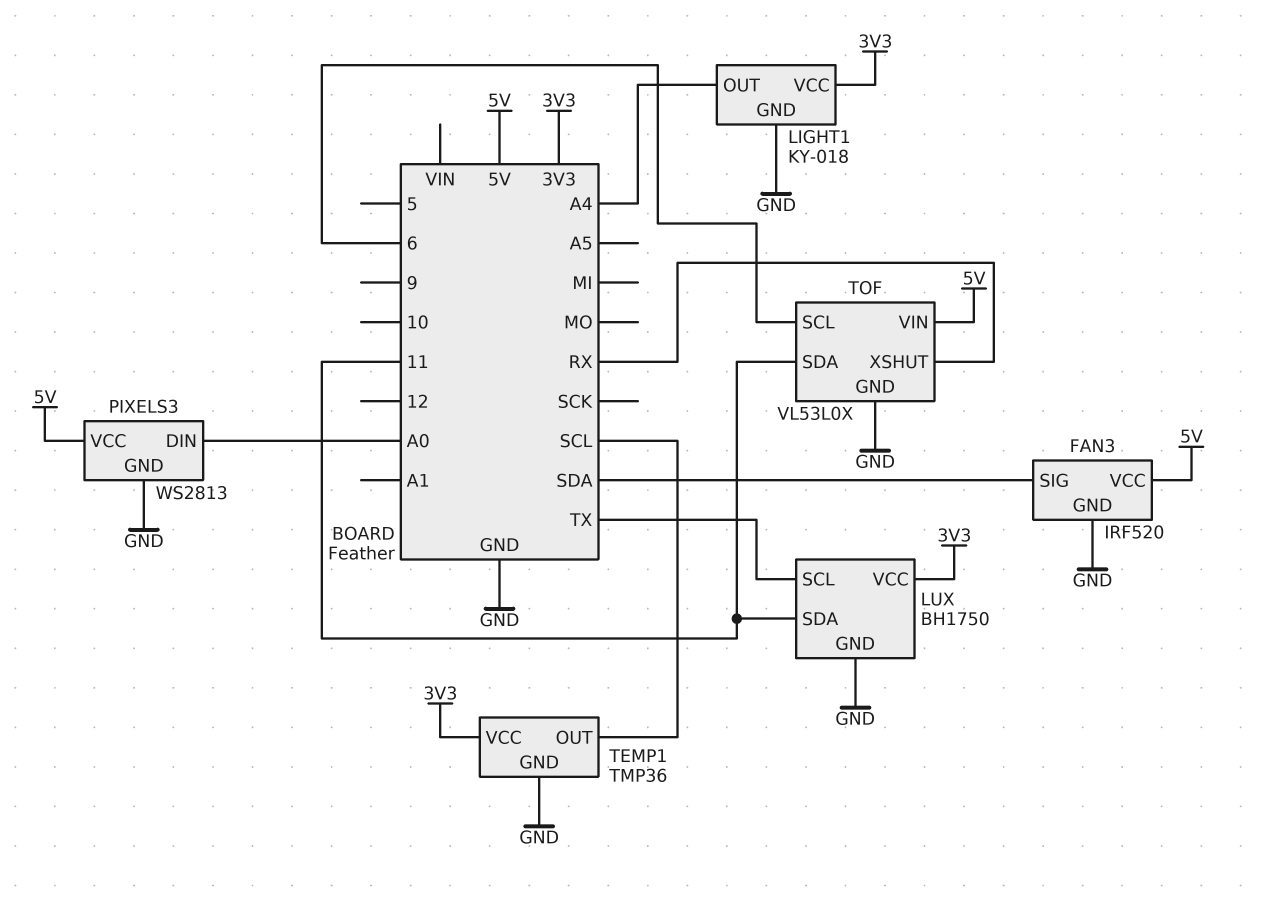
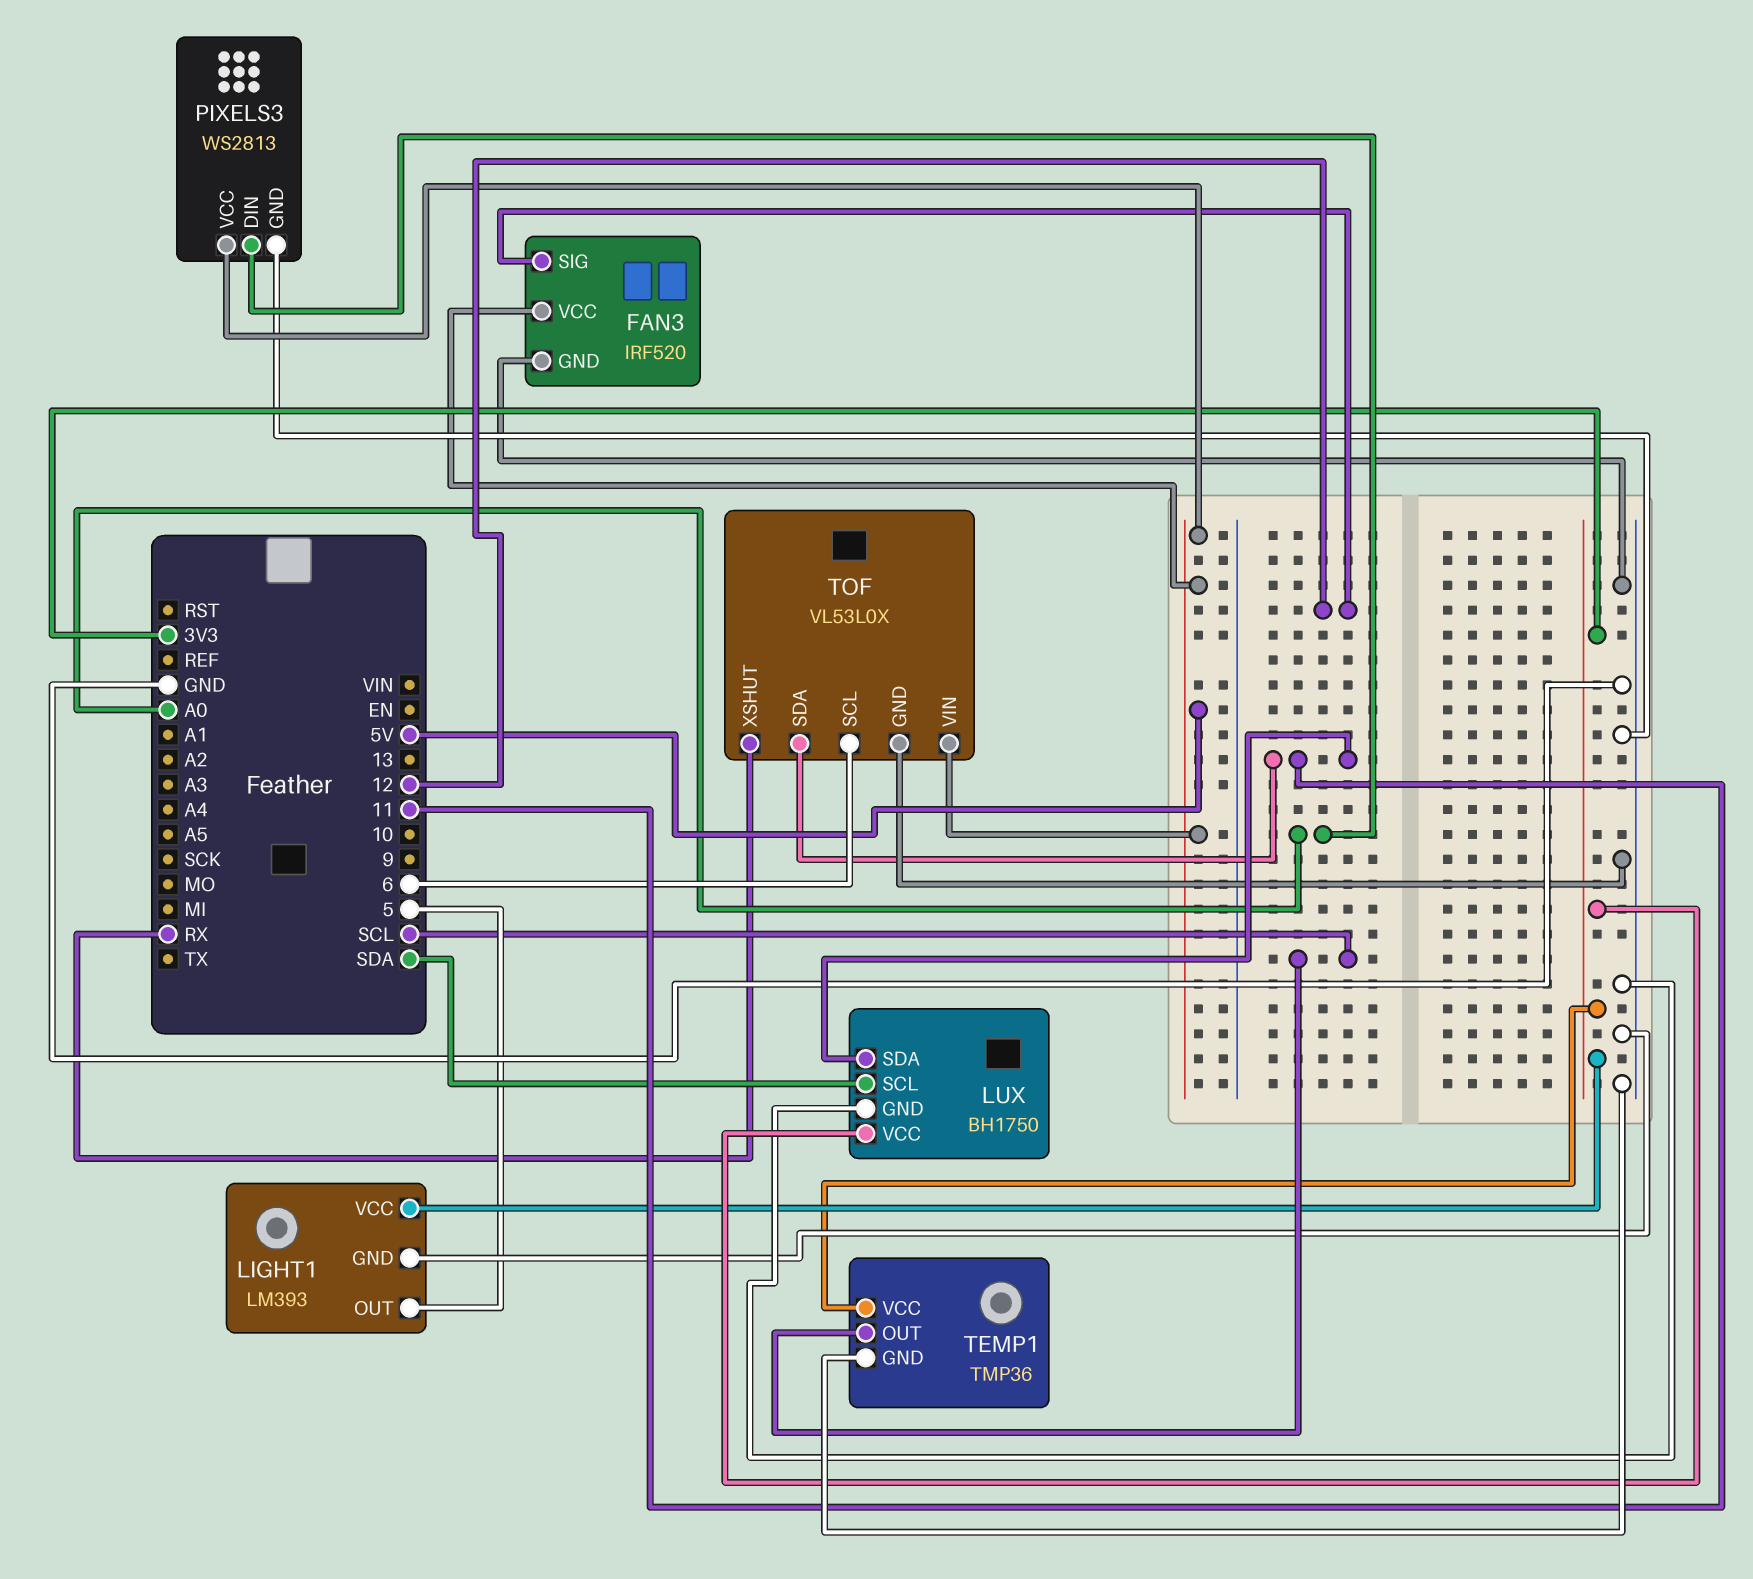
FAN3 pin SIG: SDA -> 12
LIGHT1: KY-018 -> LM393
LIGHT1 pin OUT: A4 -> 5
LUX pin SCL: TX -> SDA

